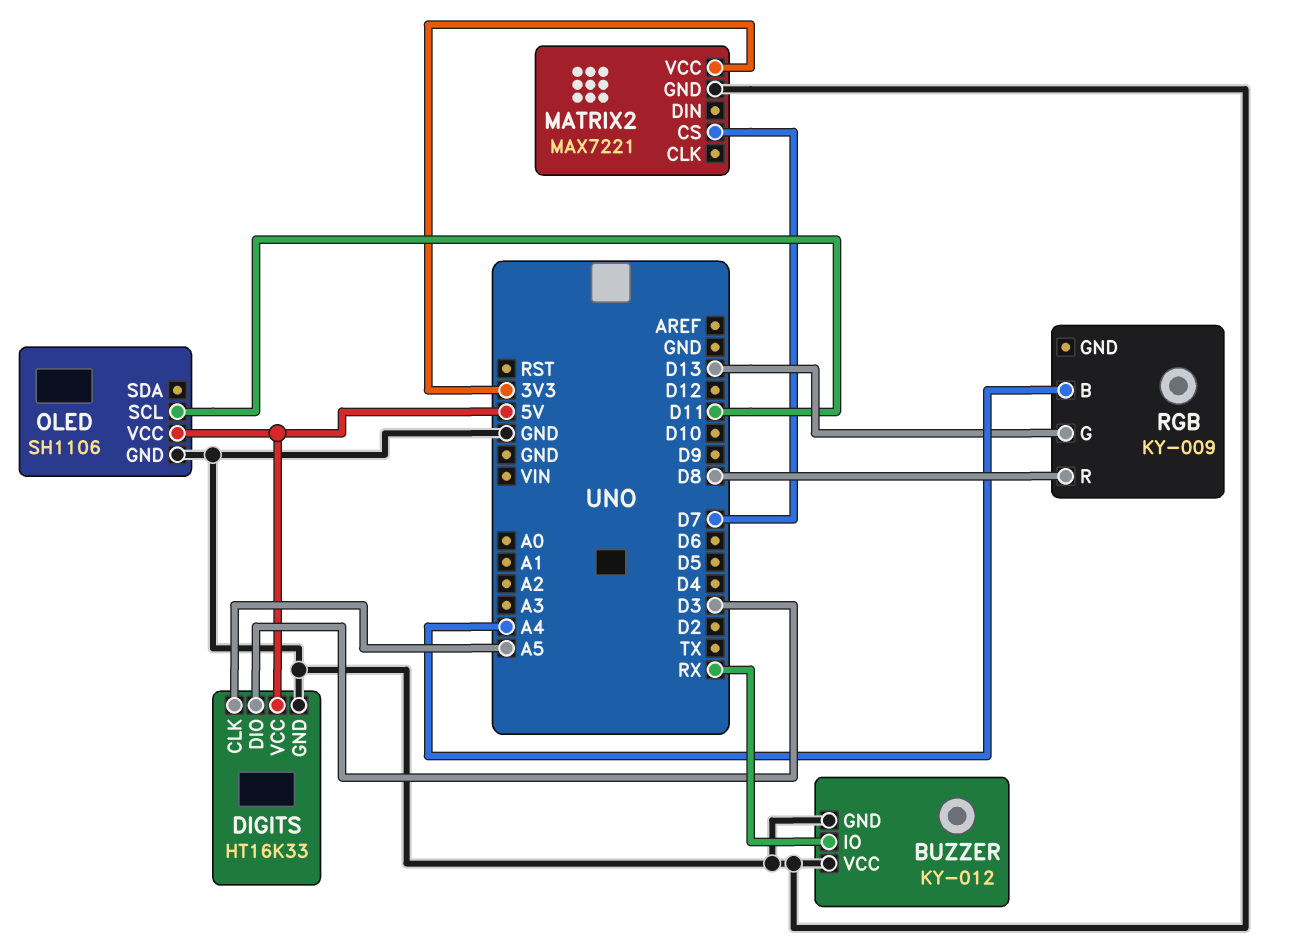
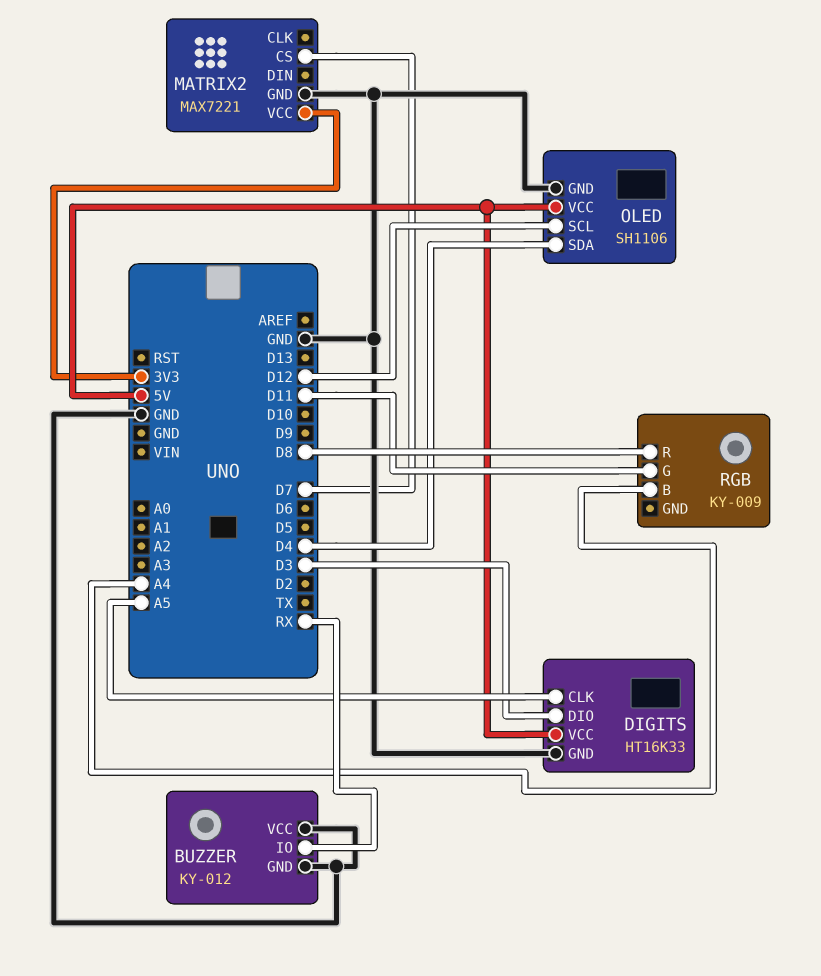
OLED pin SCL: D11 -> D12
OLED pin SDA: none -> D4
RGB pin G: D13 -> D11

